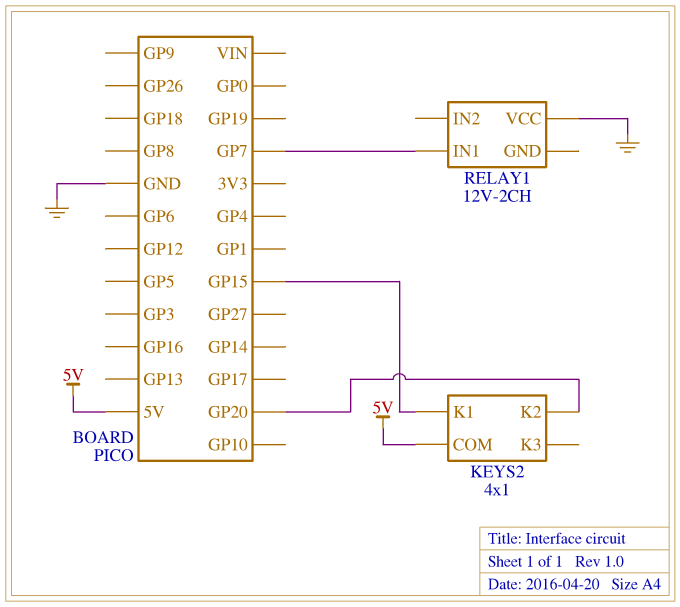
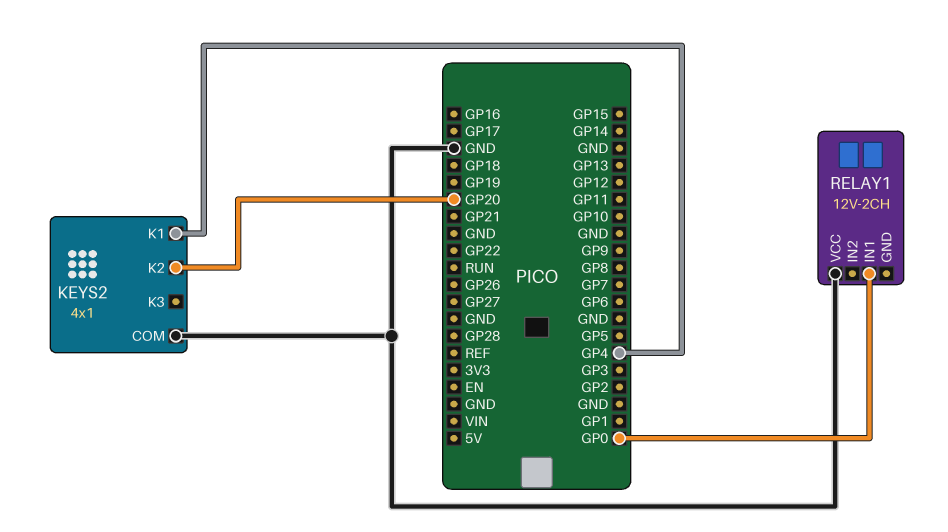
KEYS2 pin COM: 5V -> GND
KEYS2 pin K1: GP15 -> GP4
RELAY1 pin IN1: GP7 -> GP0

